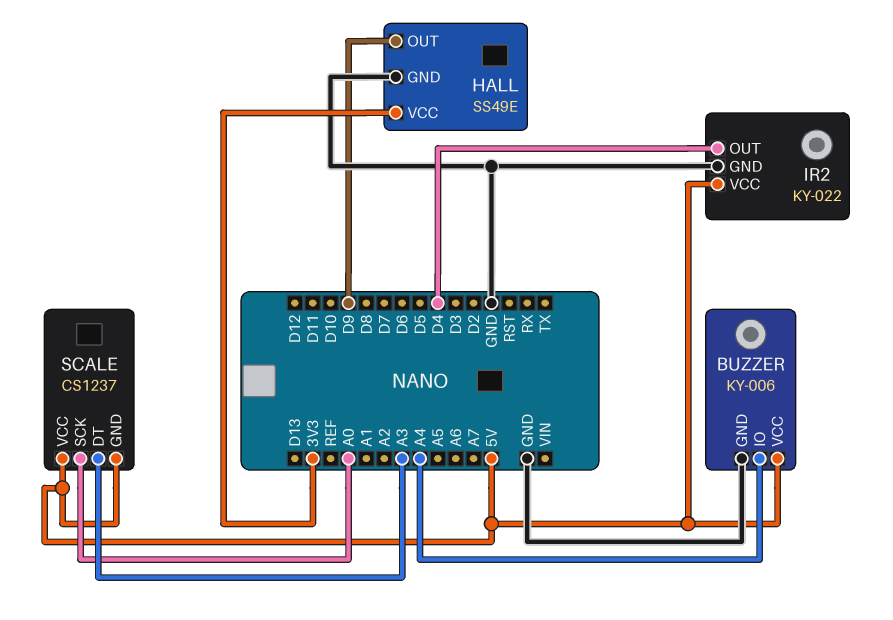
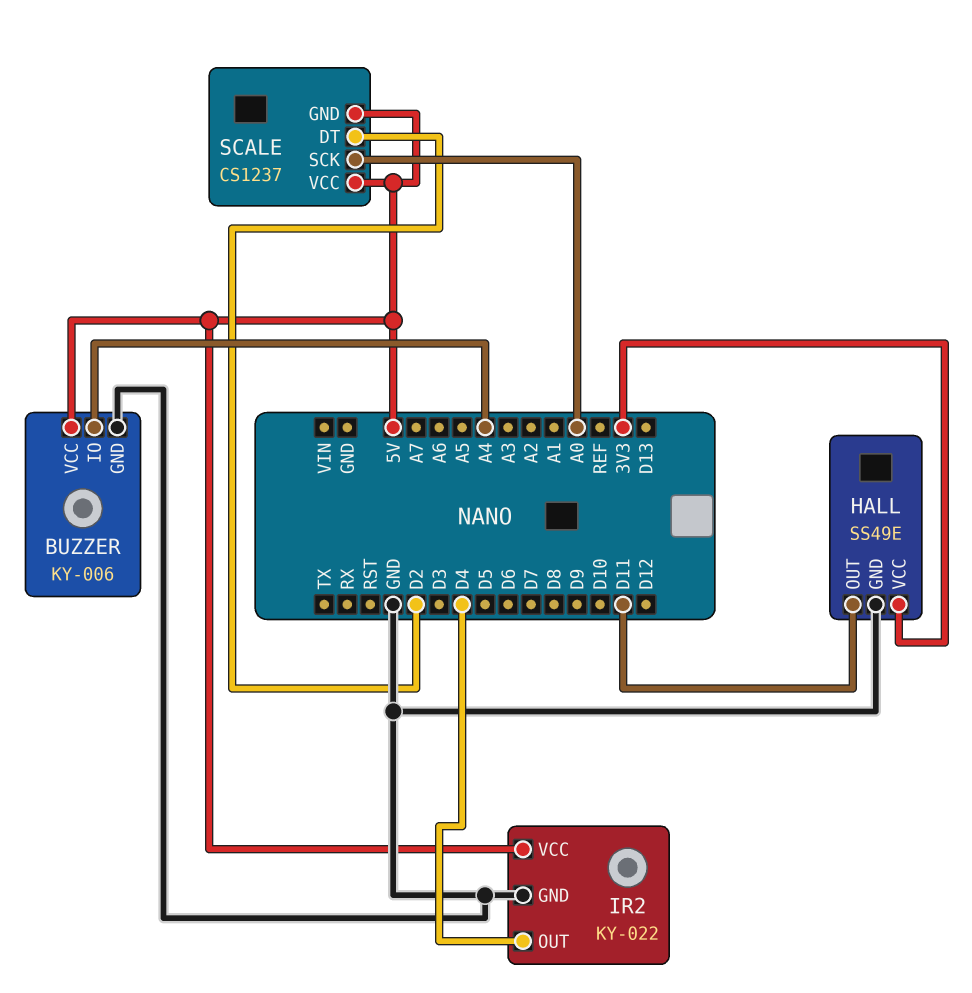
HALL pin OUT: D9 -> D11
SCALE pin DT: A3 -> D2

